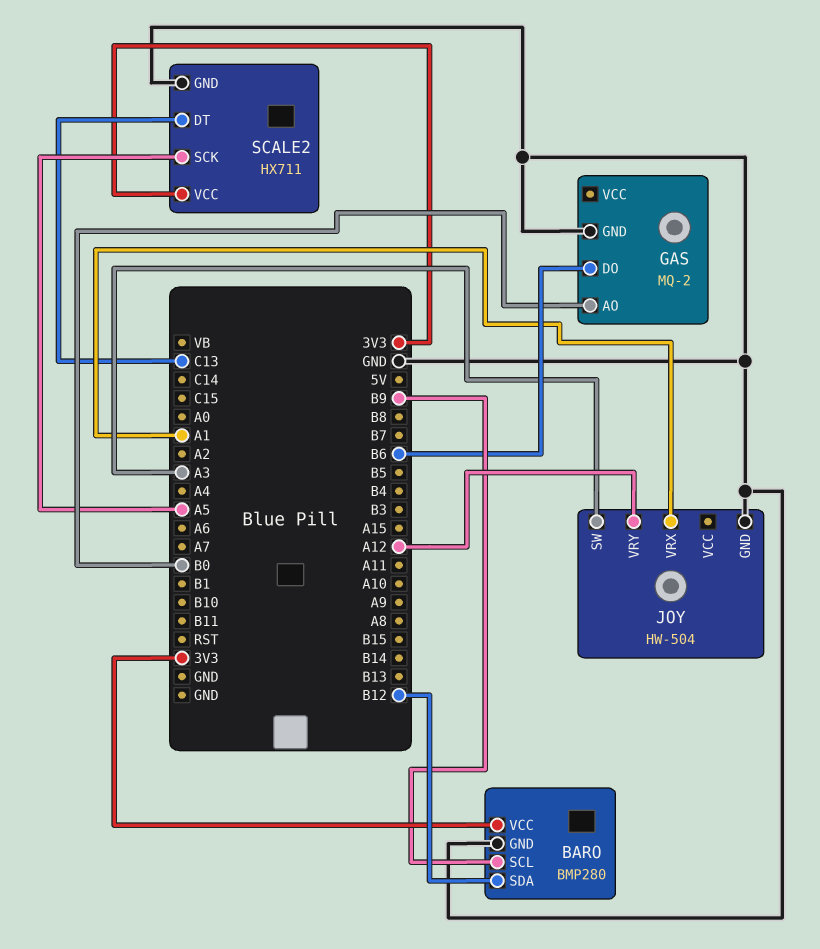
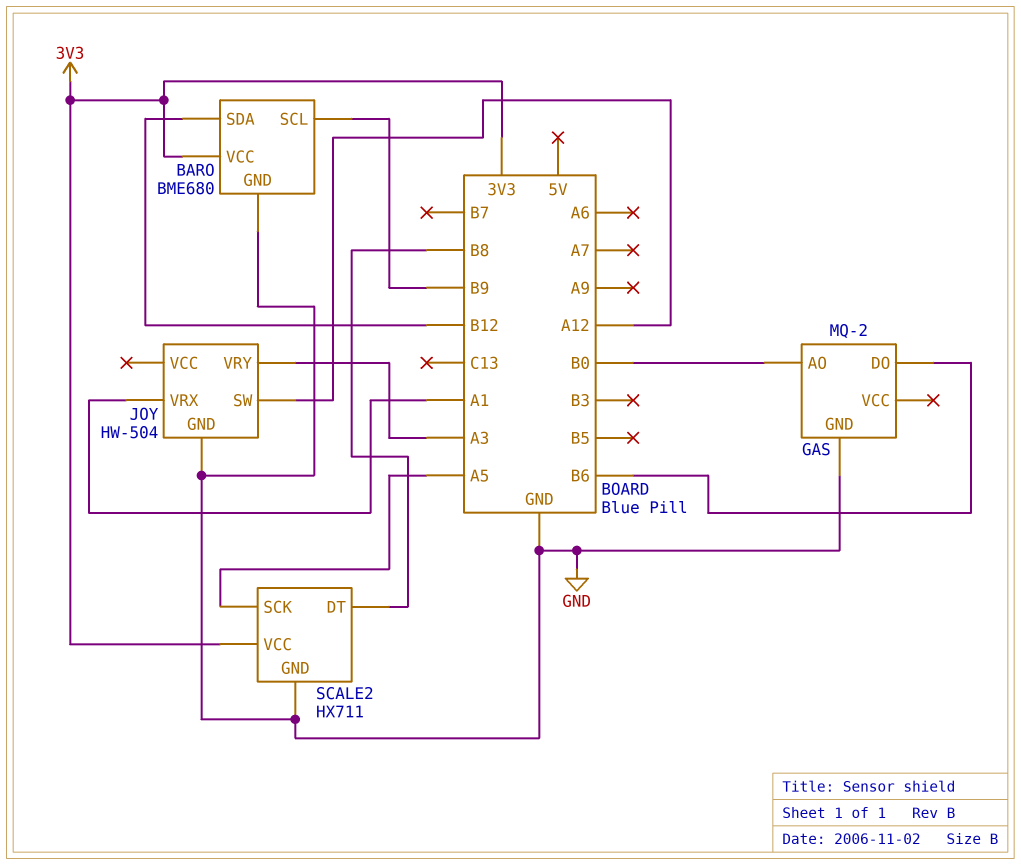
BARO: BMP280 -> BME680
JOY pin SW: A3 -> A12
JOY pin VRY: A12 -> A3
SCALE2 pin DT: C13 -> B8

